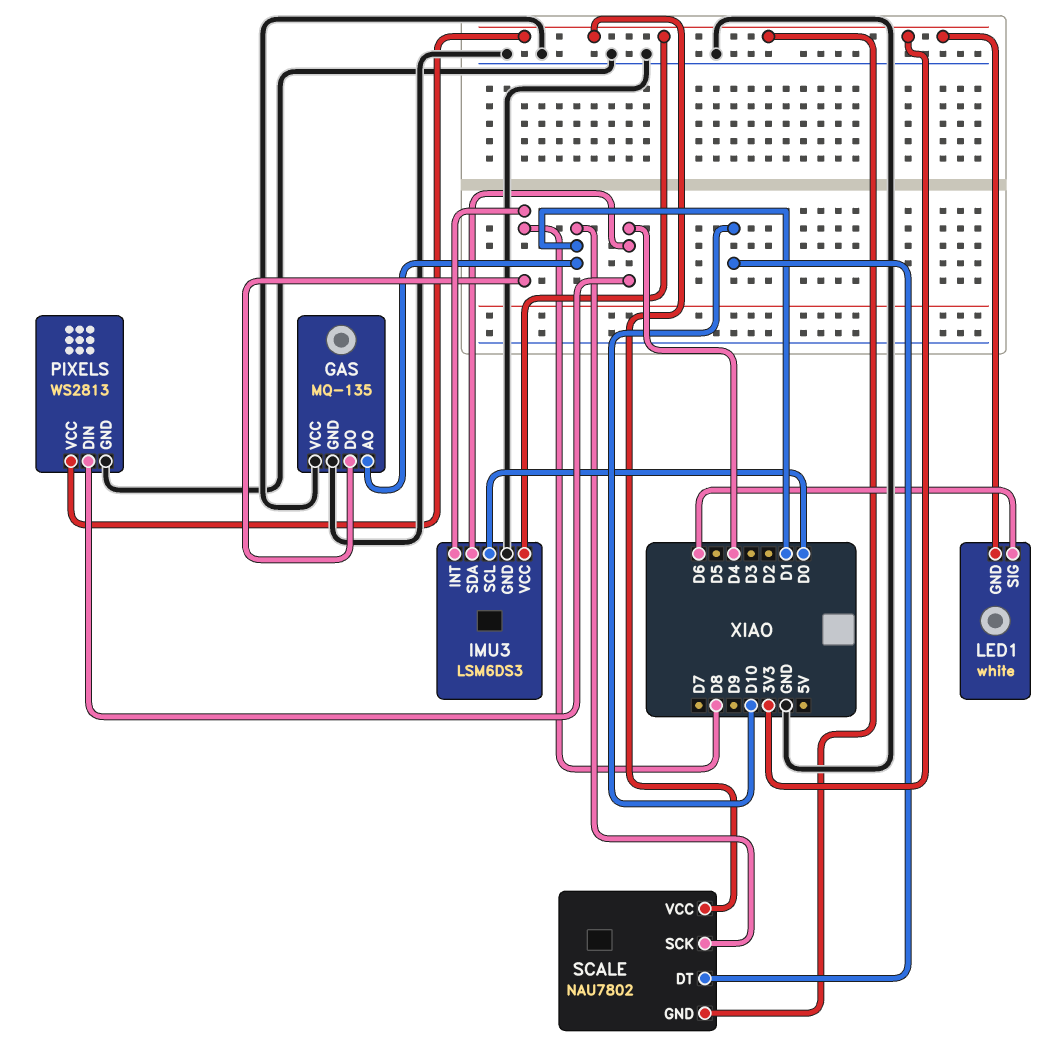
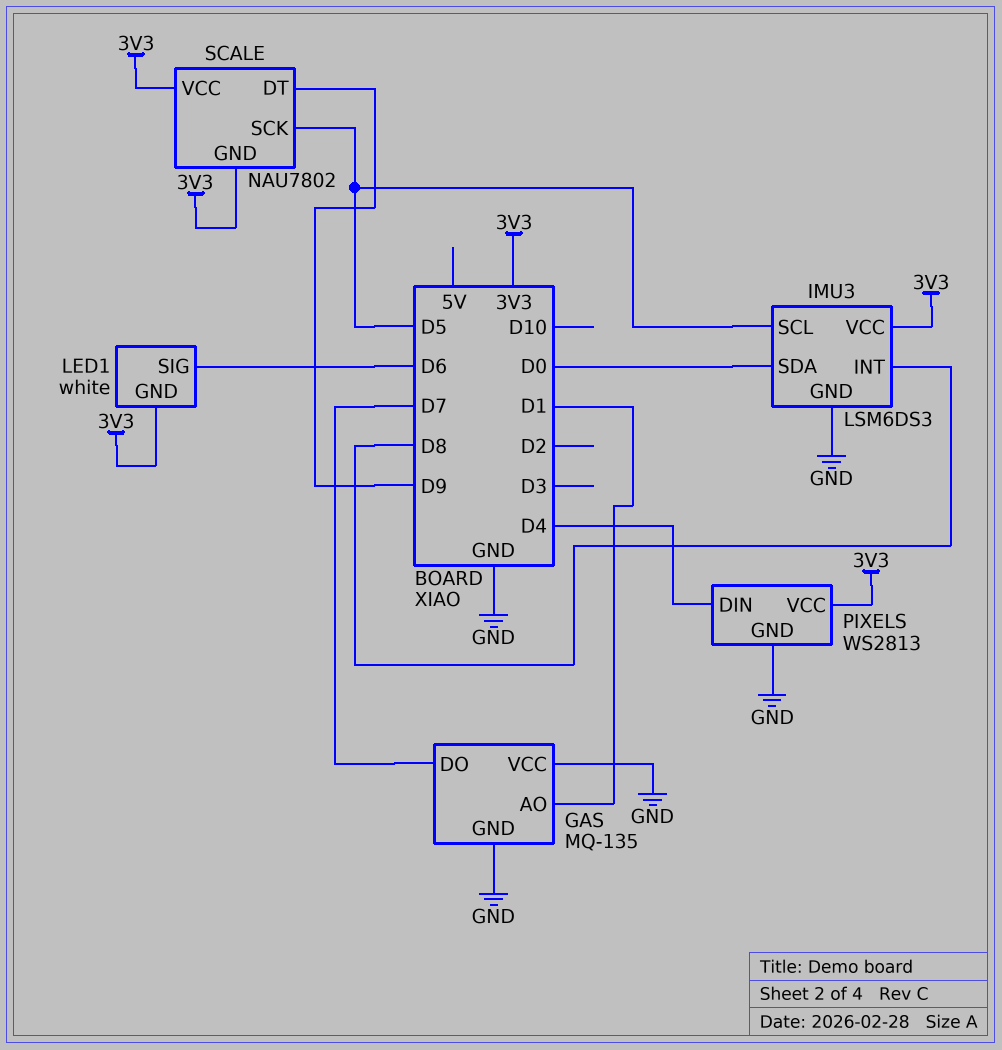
GAS pin DO: D8 -> D7
IMU3 pin SCL: D0 -> D5
IMU3 pin SDA: D4 -> D0
SCALE pin DT: D10 -> D9
SCALE pin SCK: D1 -> D5

